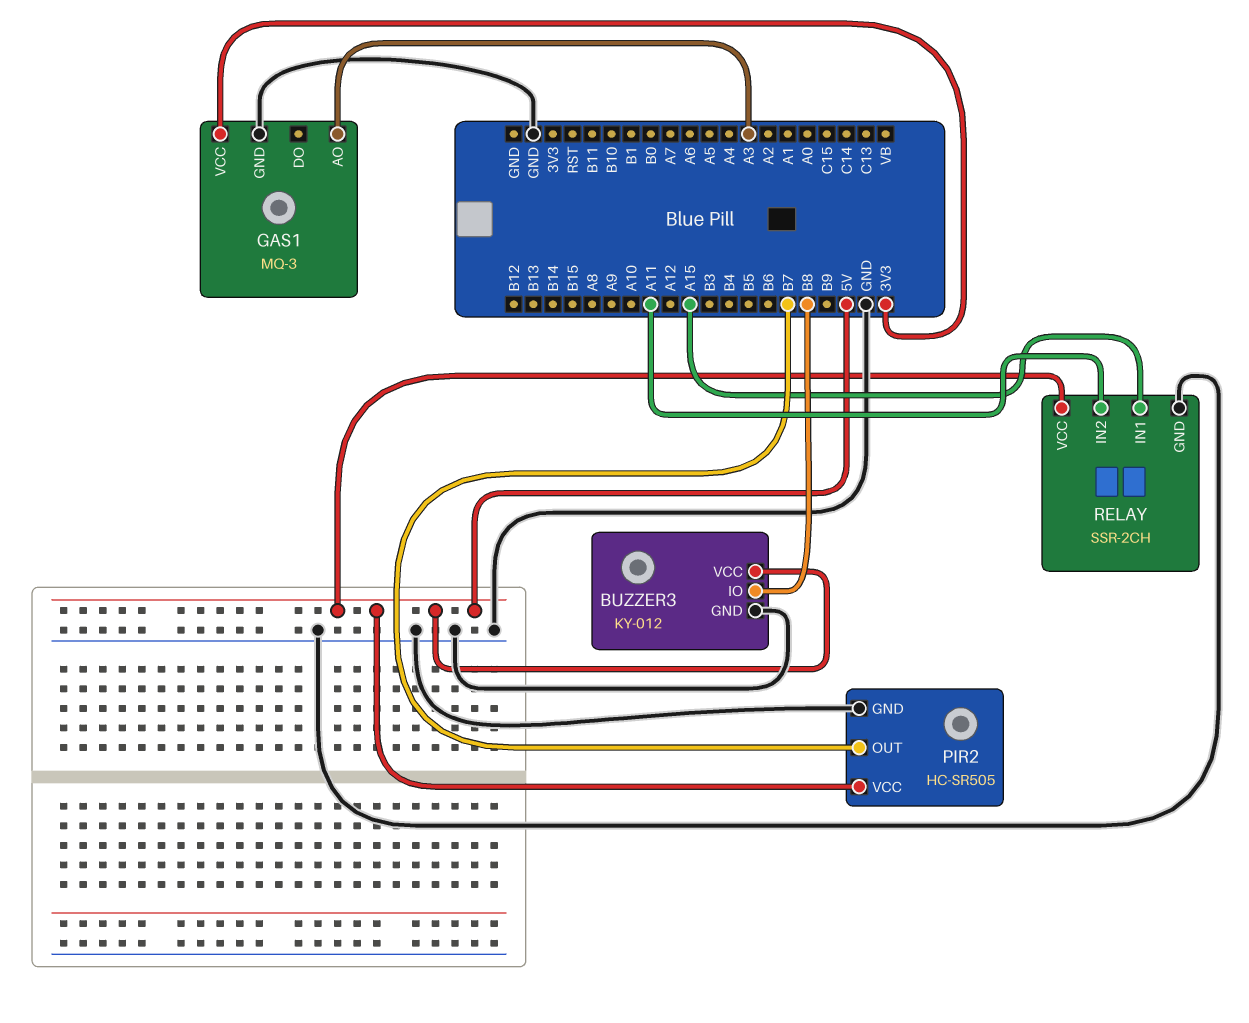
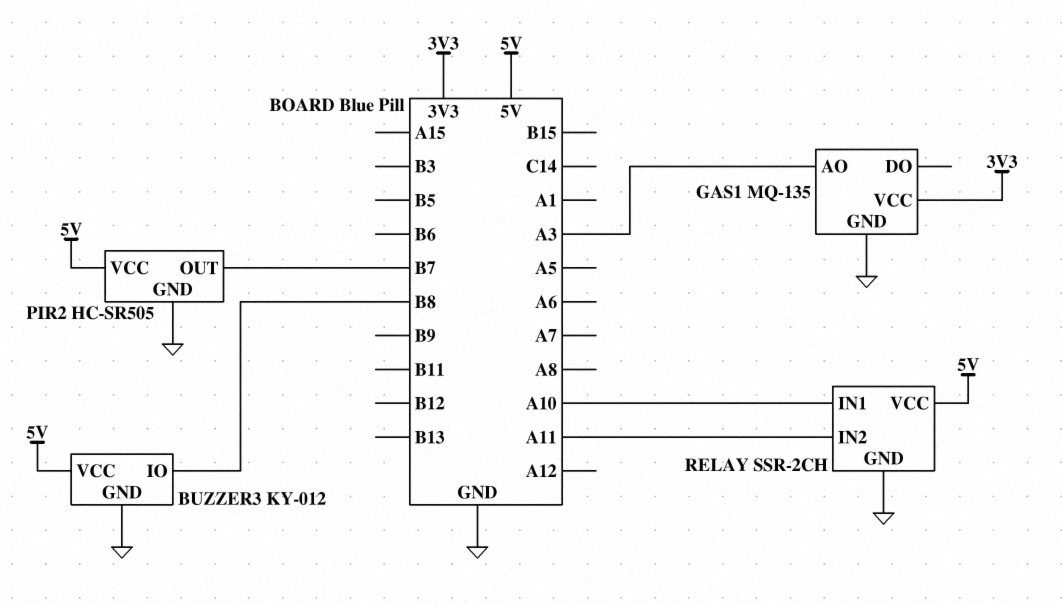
GAS1: MQ-3 -> MQ-135
RELAY pin IN1: A15 -> A10

